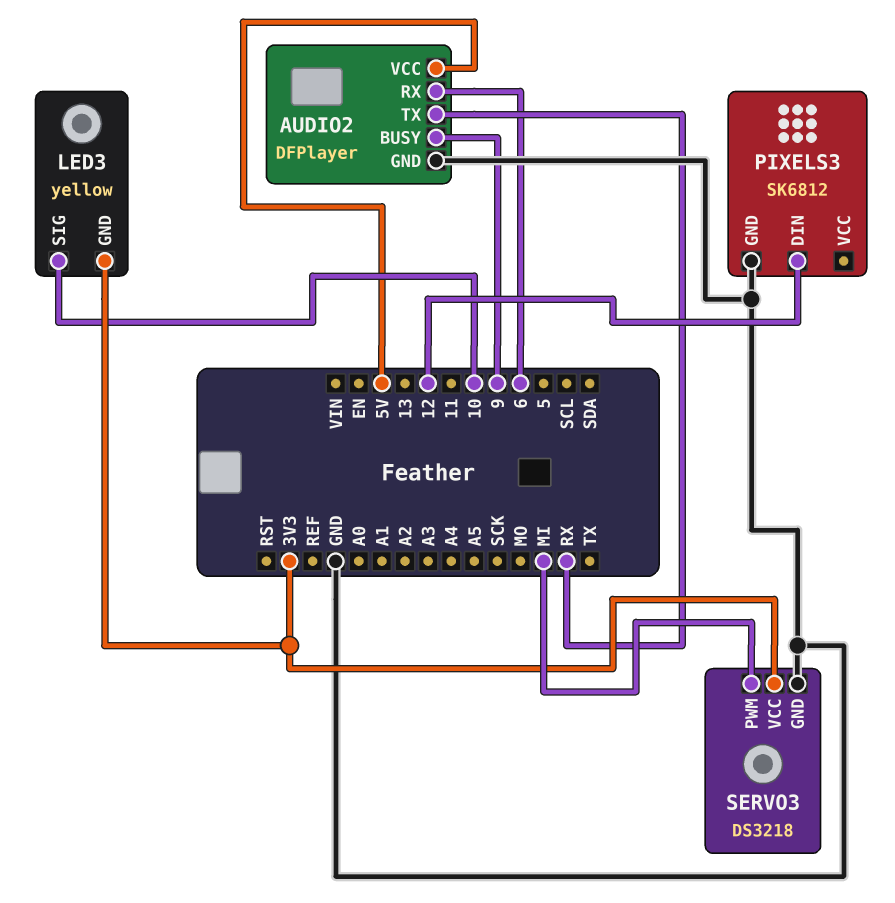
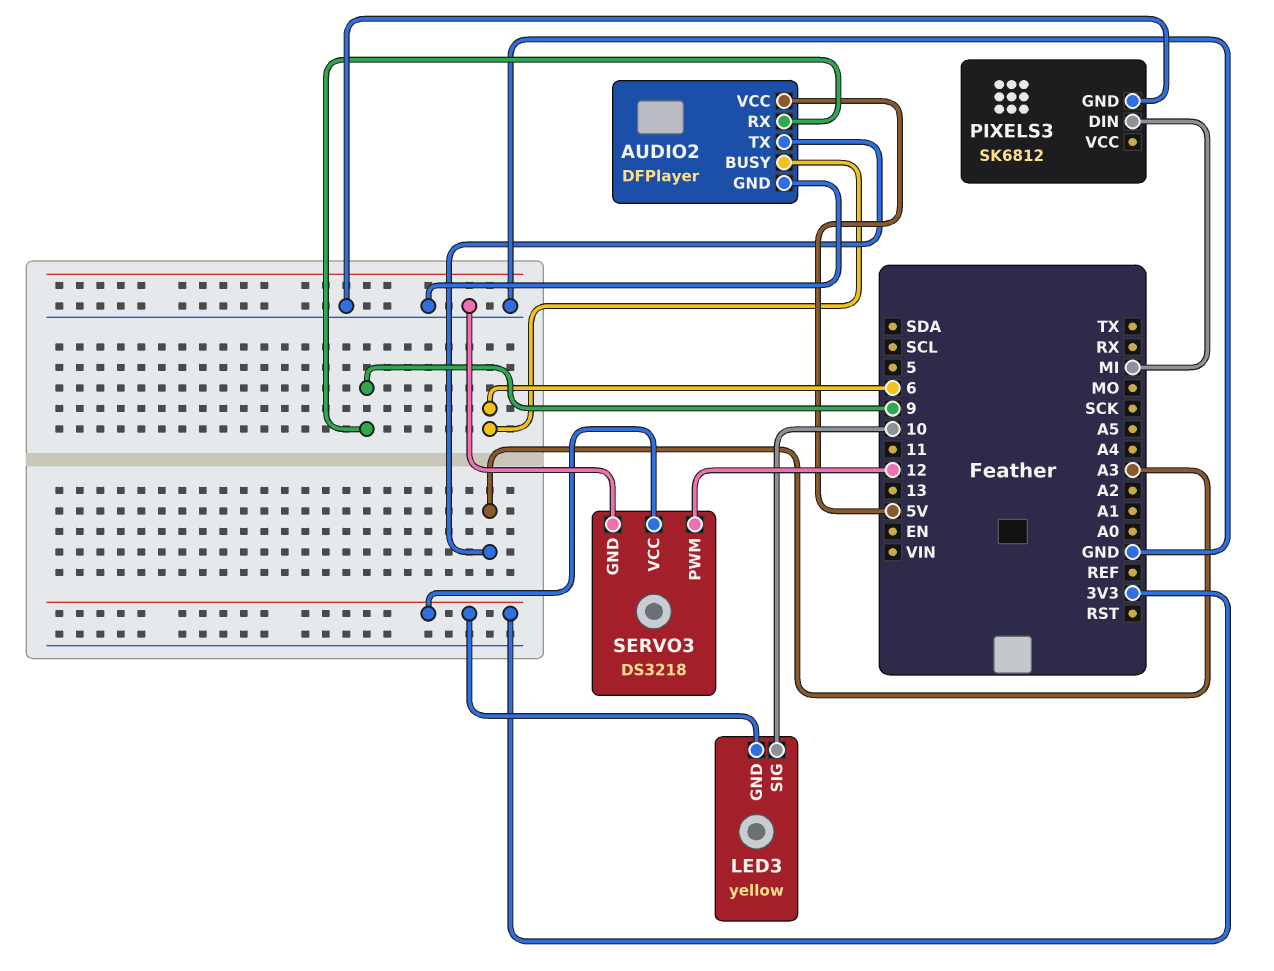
AUDIO2 pin BUSY: 9 -> 6
AUDIO2 pin RX: 6 -> 9
AUDIO2 pin TX: RX -> A3
PIXELS3 pin DIN: 12 -> MI
SERVO3 pin PWM: MI -> 12

